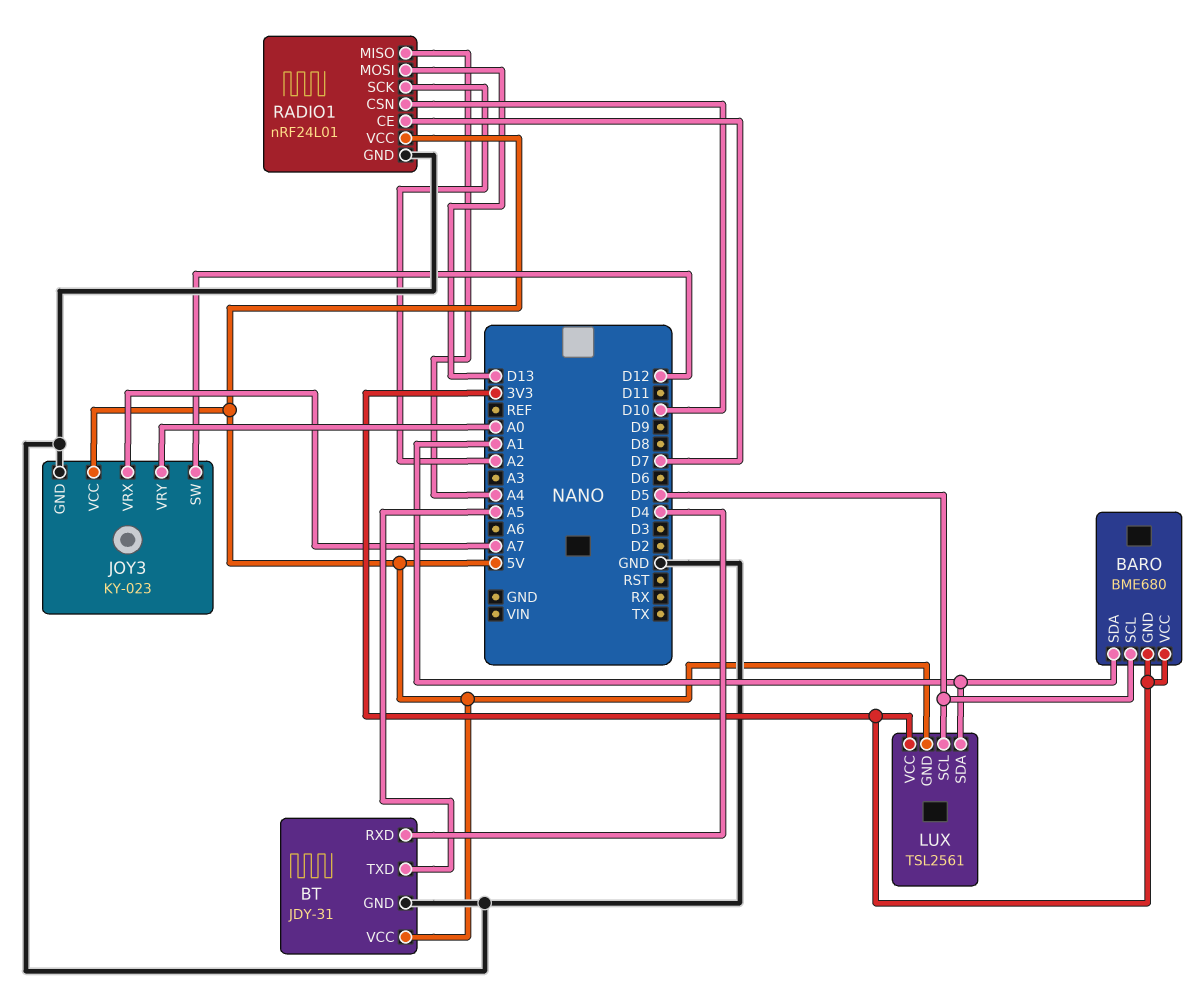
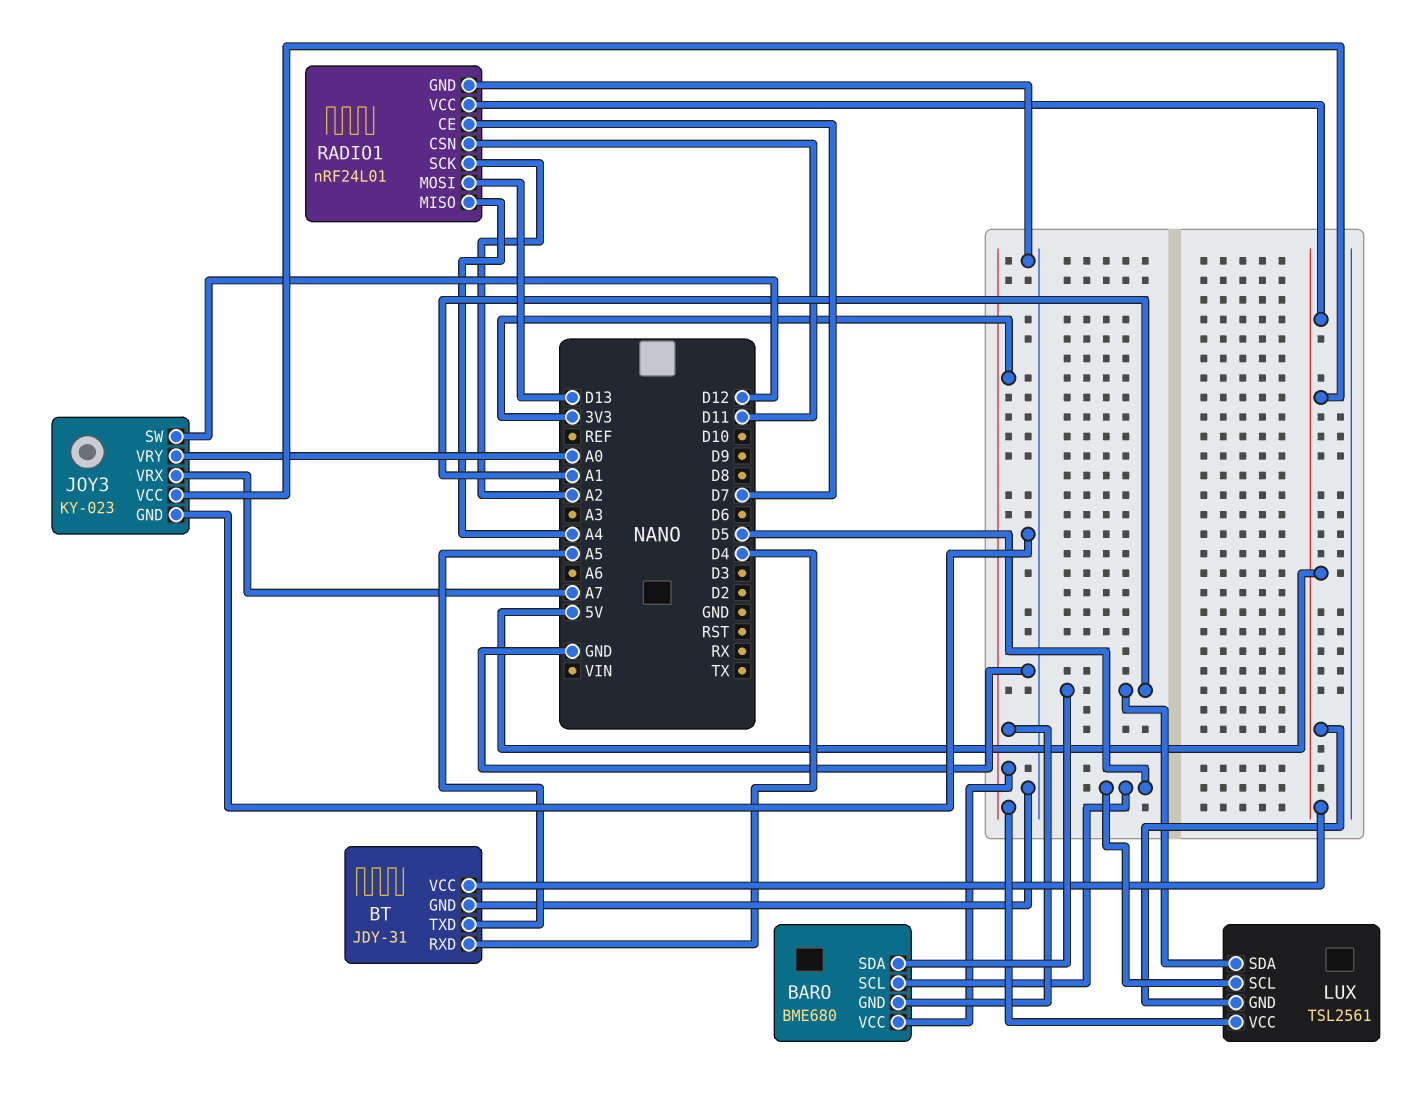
RADIO1 pin CSN: D10 -> D11

